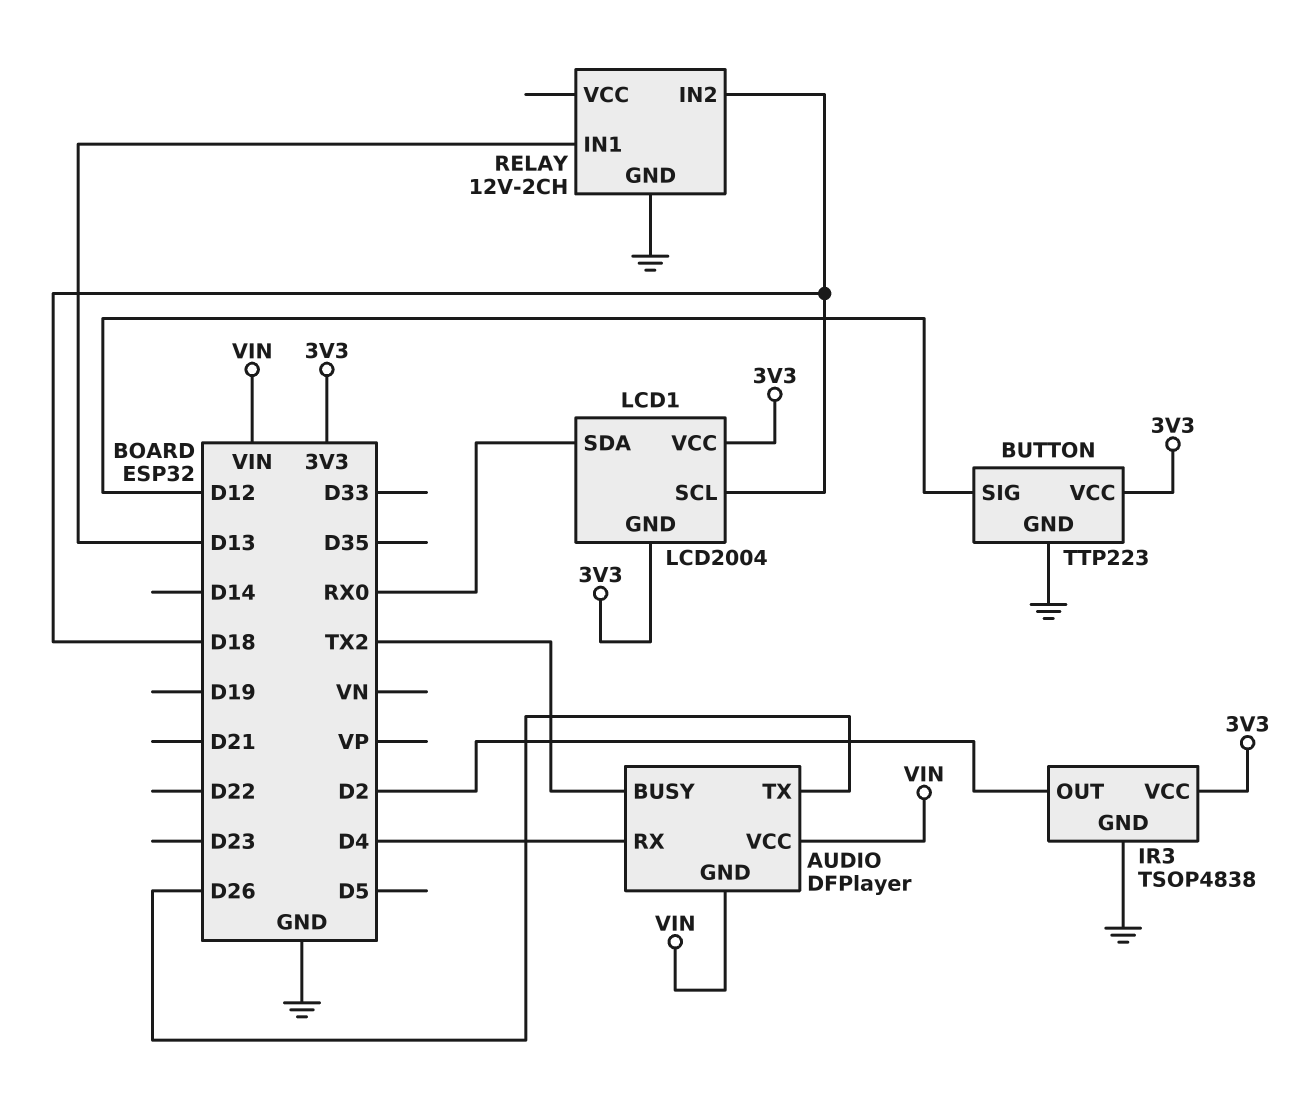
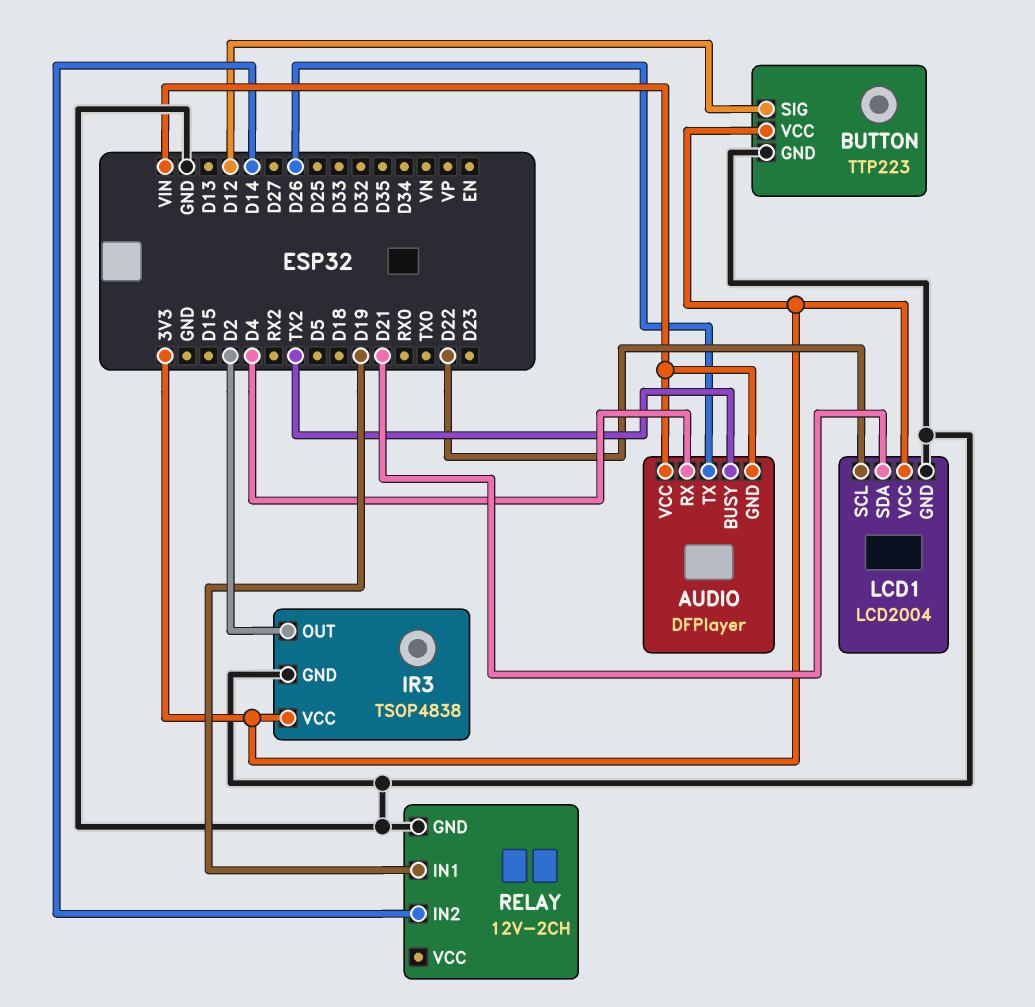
LCD1 pin GND: 3V3 -> GND
LCD1 pin SCL: D18 -> D22
LCD1 pin SDA: RX0 -> D21
RELAY pin IN1: D13 -> D19
RELAY pin IN2: D18 -> D14

